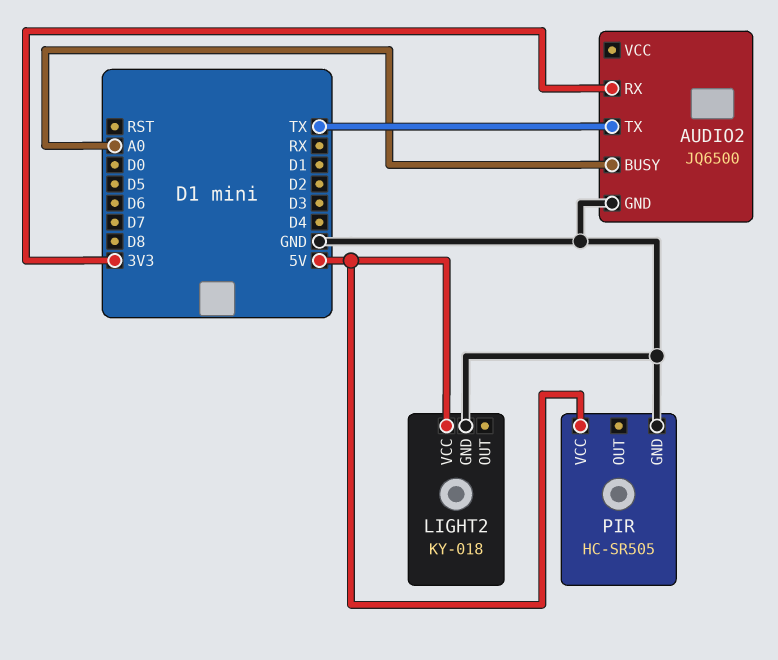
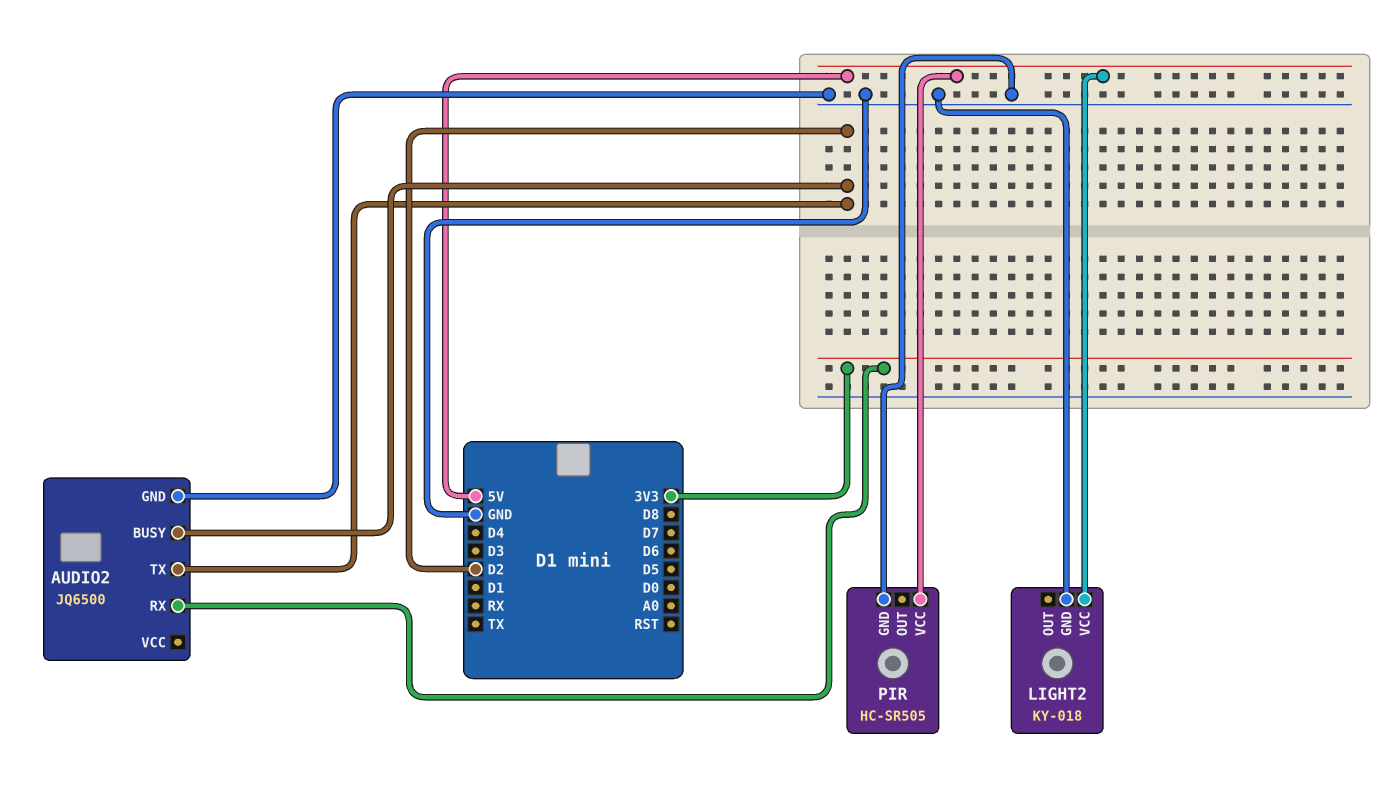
AUDIO2 pin BUSY: A0 -> D2
AUDIO2 pin TX: TX -> D2

